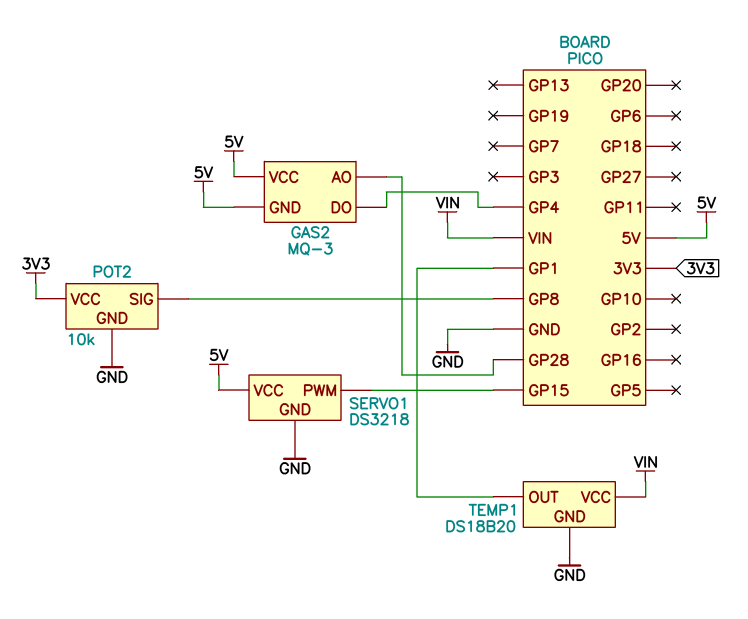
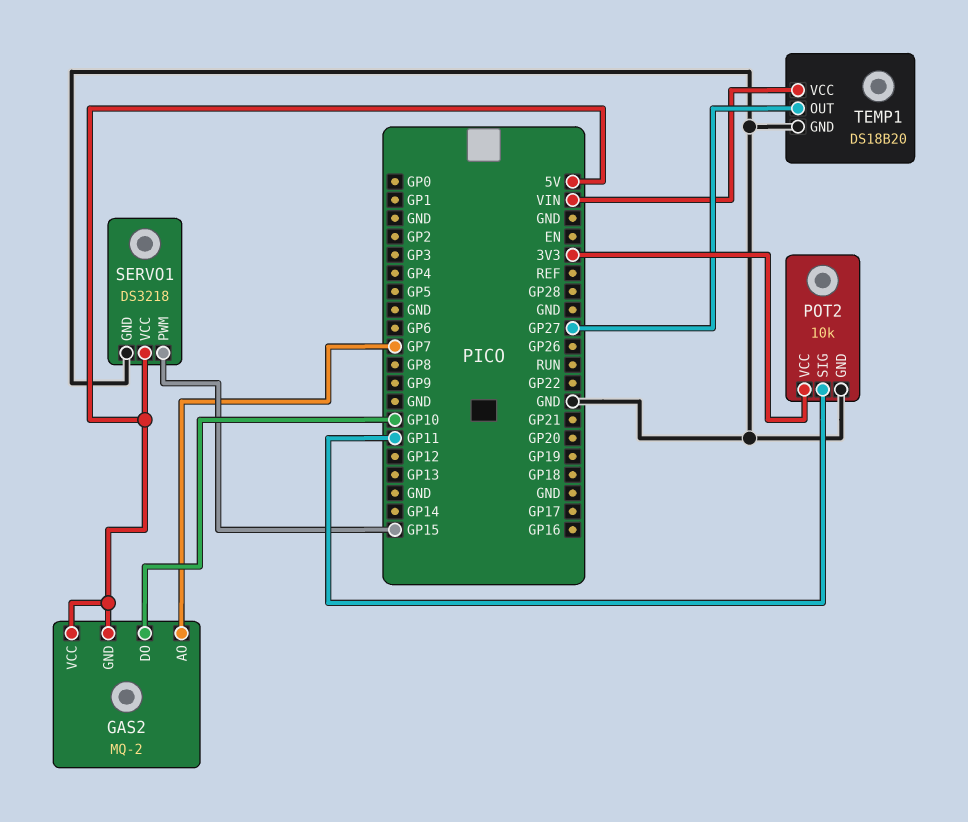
GAS2: MQ-3 -> MQ-2
GAS2 pin AO: GP28 -> GP7
GAS2 pin DO: GP4 -> GP10
POT2 pin SIG: GP8 -> GP11
TEMP1 pin OUT: GP1 -> GP27

